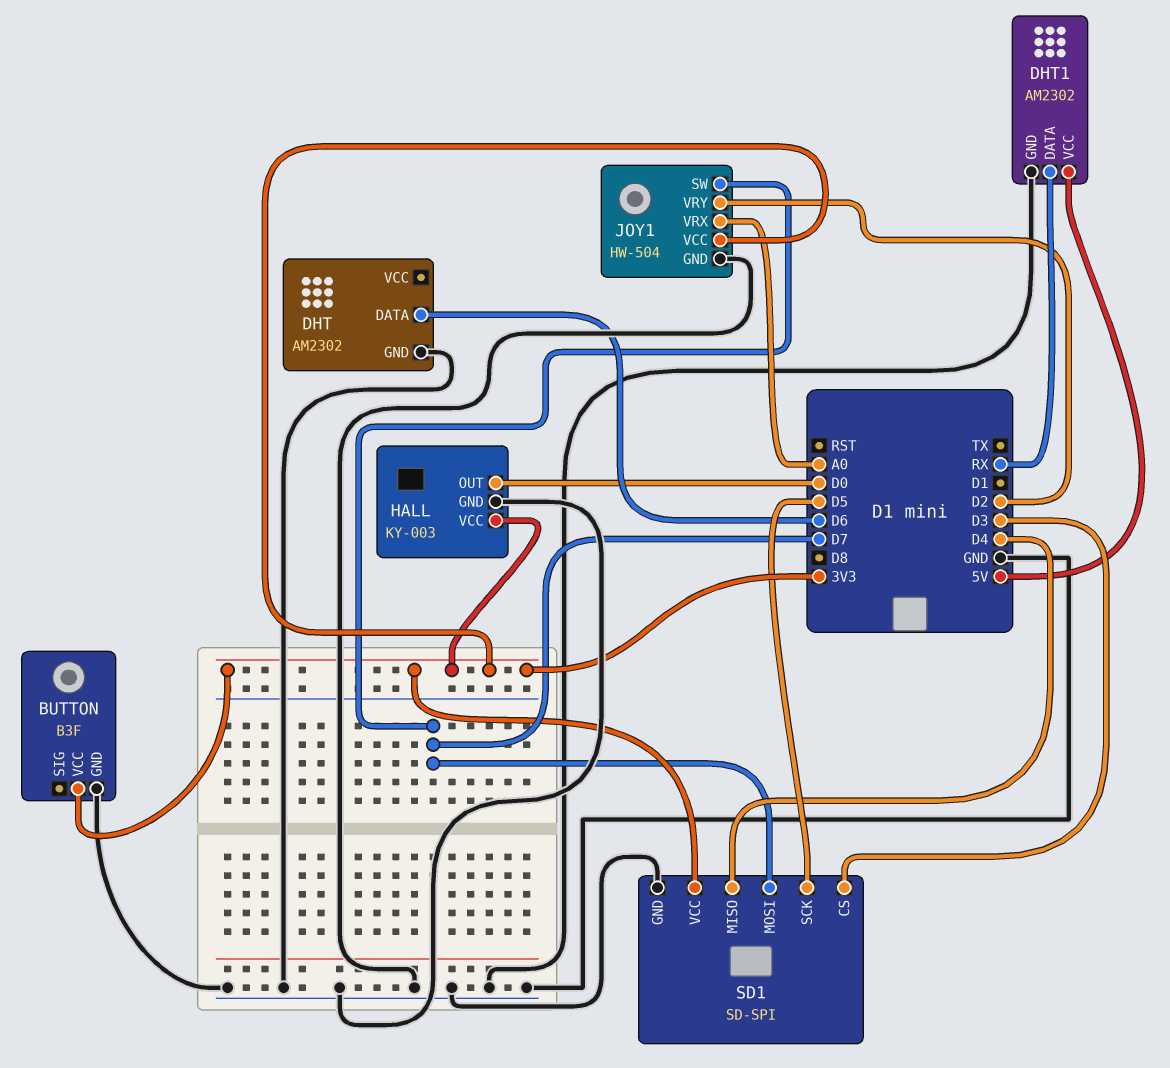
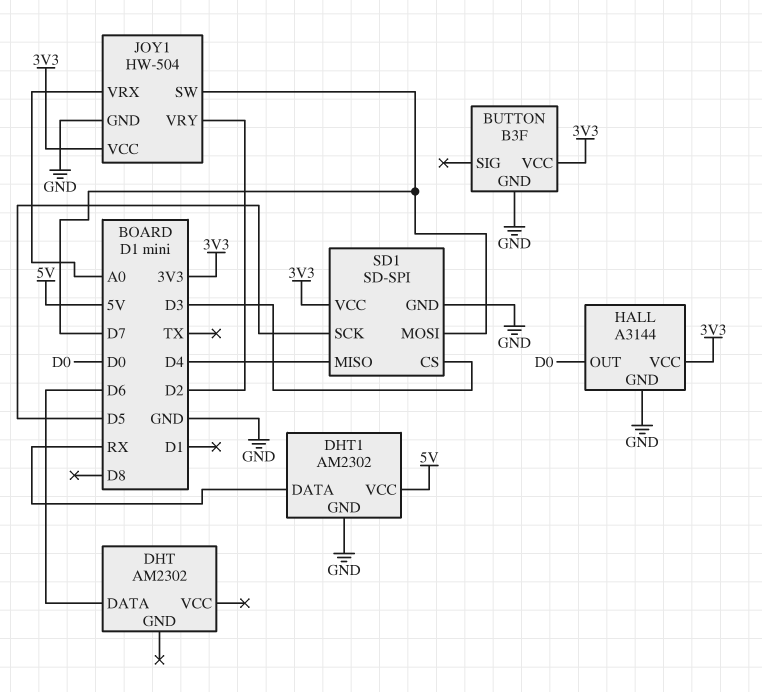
DHT pin GND: GND -> none
HALL: KY-003 -> A3144

